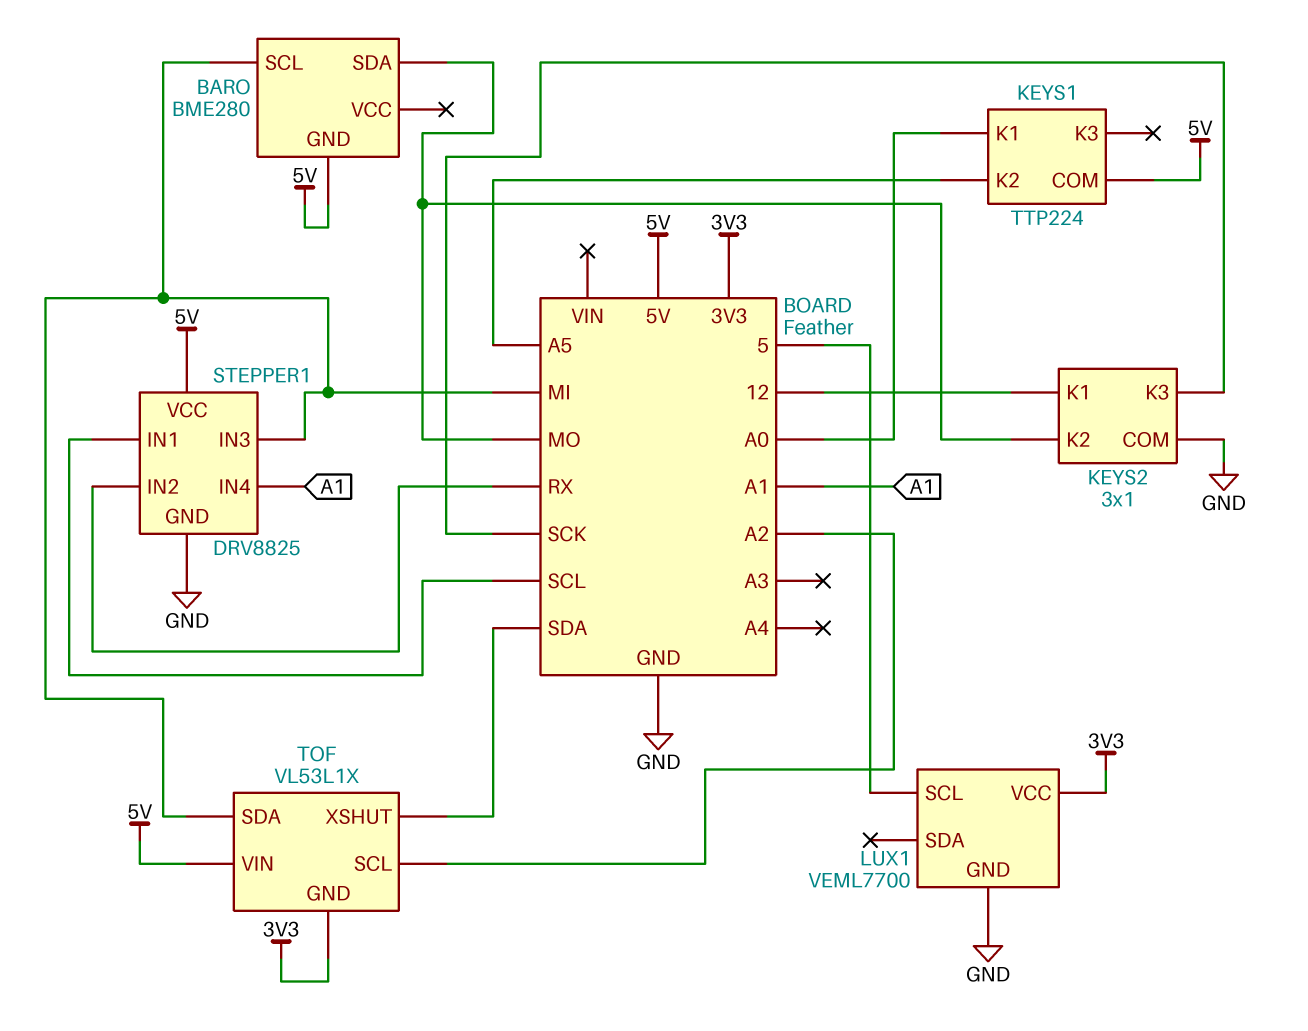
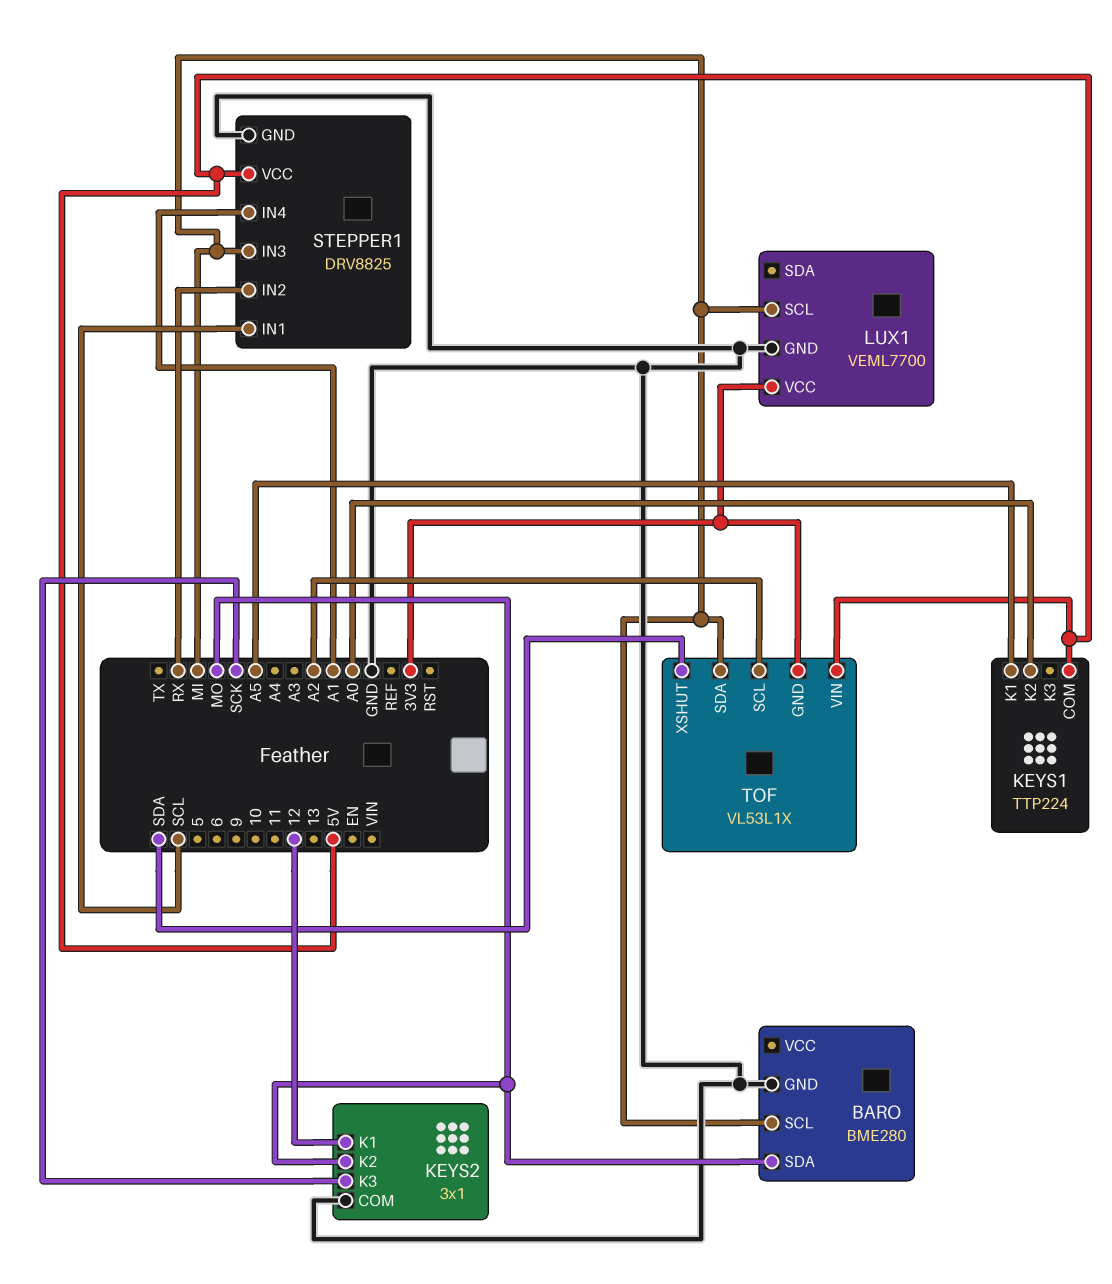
BARO pin GND: 5V -> GND
KEYS1 pin K1: A0 -> A5
KEYS1 pin K2: A5 -> A0
LUX1 pin SCL: 5 -> MI

